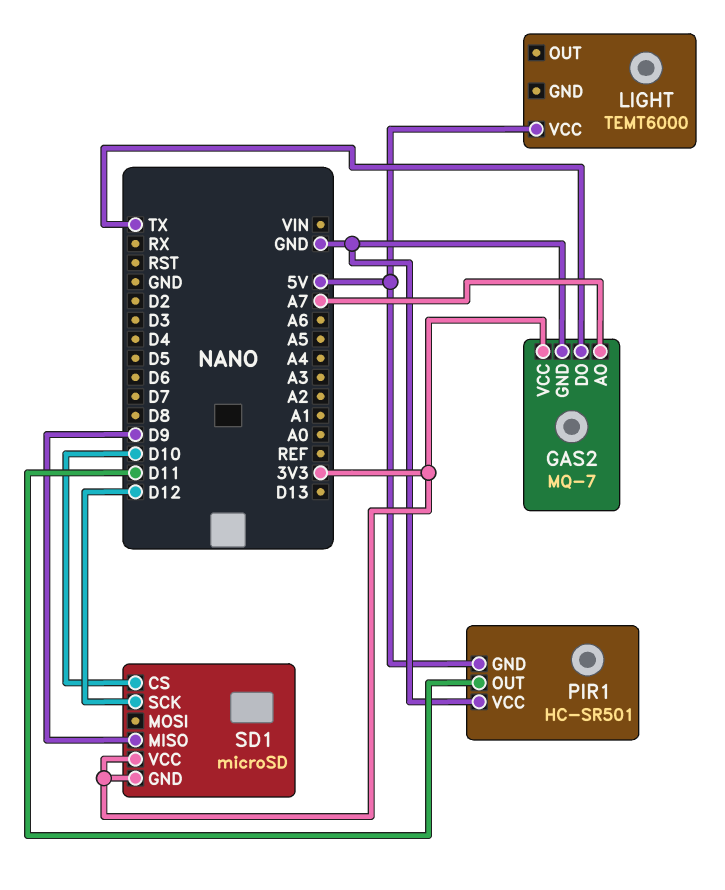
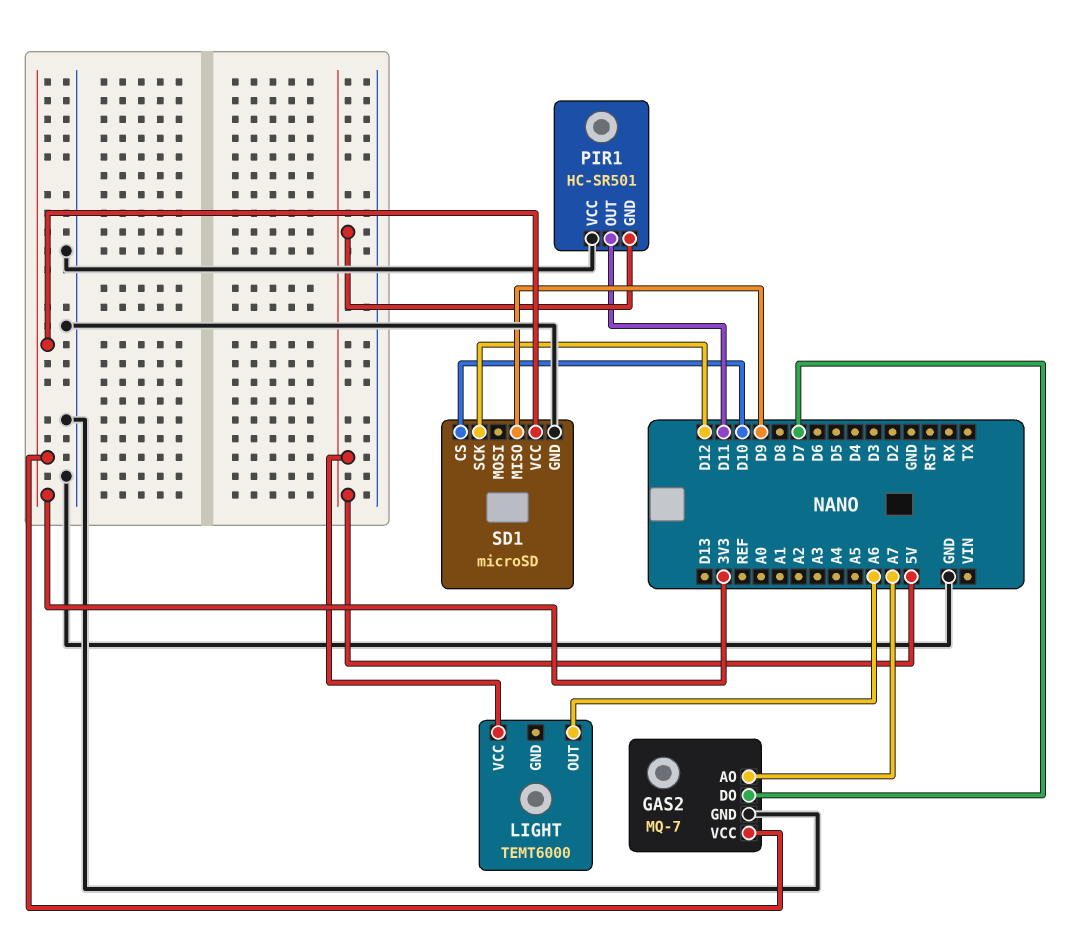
GAS2 pin DO: TX -> D7
LIGHT pin OUT: none -> A6
SD1 pin GND: 3V3 -> GND

